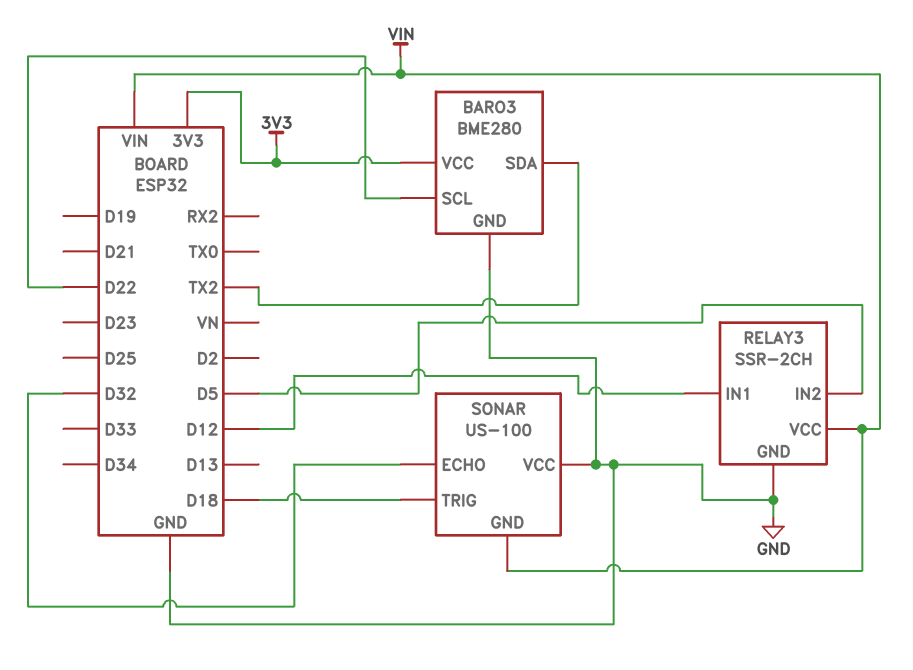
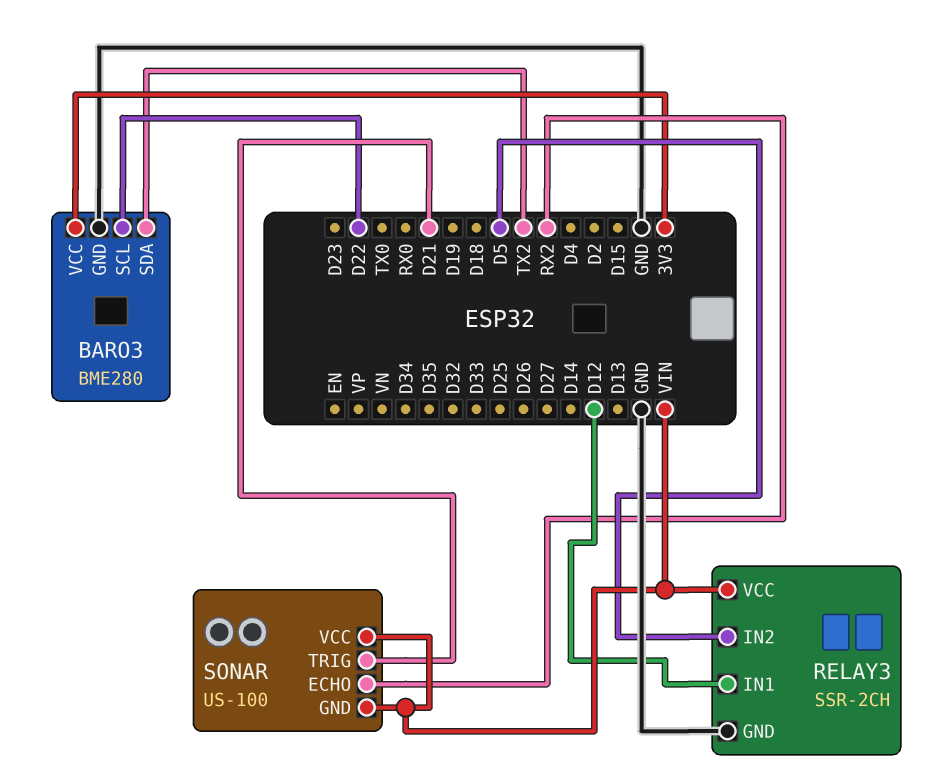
SONAR pin ECHO: D32 -> RX2
SONAR pin TRIG: D18 -> D21
SONAR pin VCC: GND -> VIN

